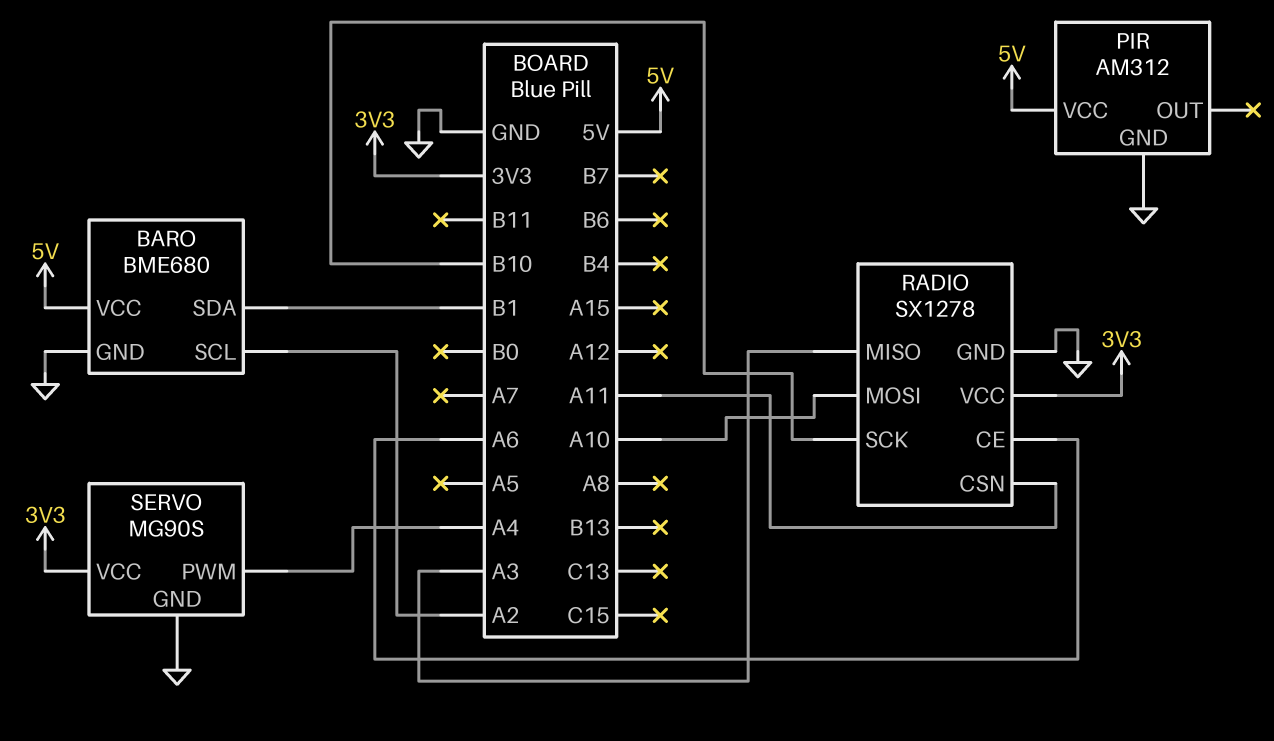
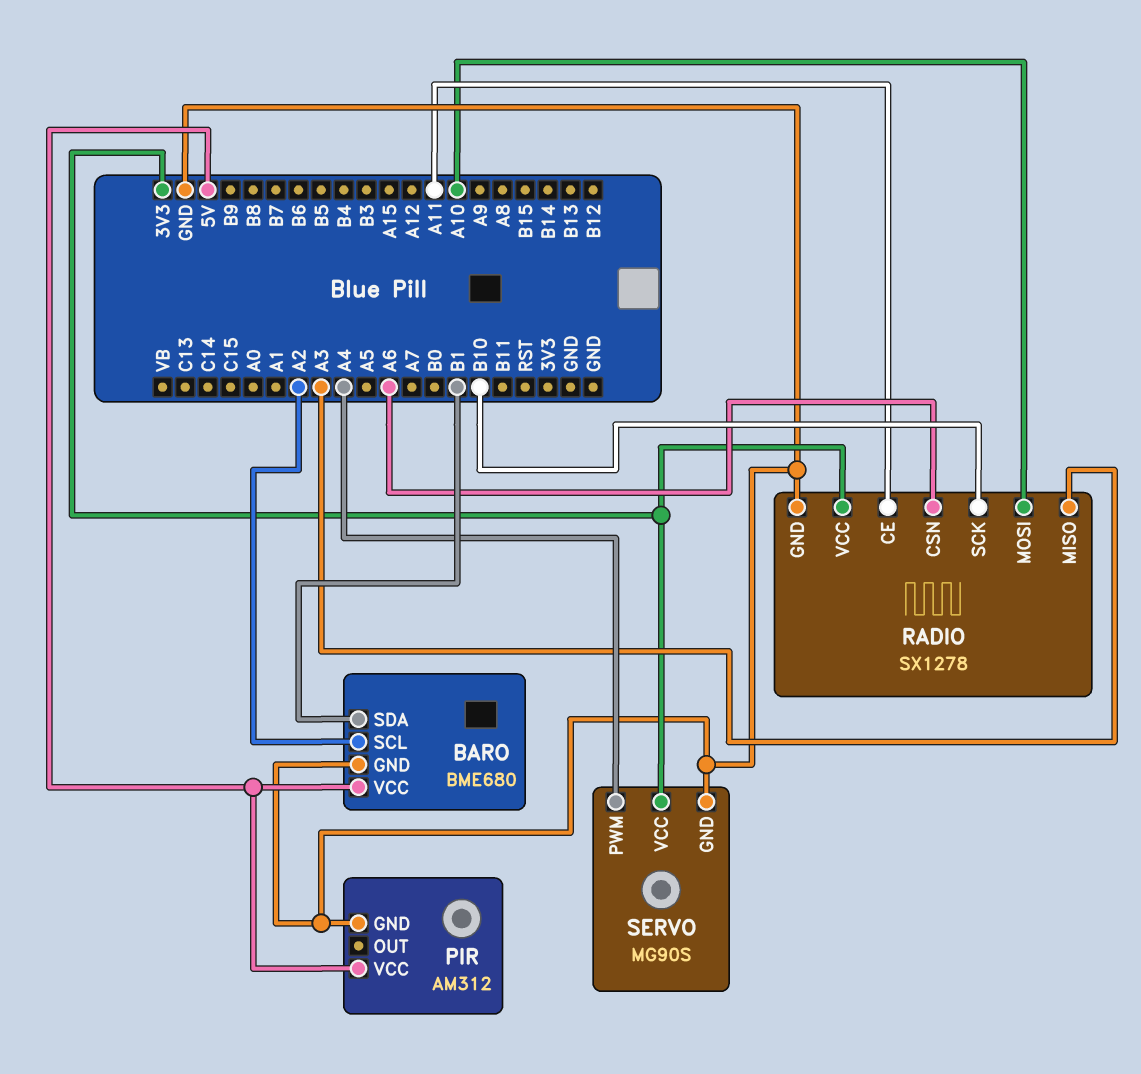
RADIO pin CE: A6 -> A11
RADIO pin CSN: A11 -> A6

